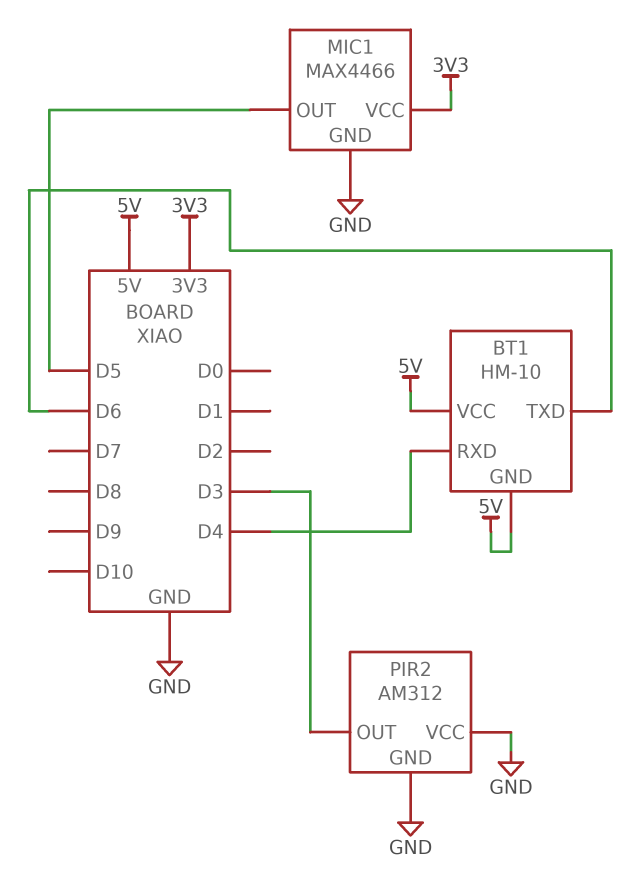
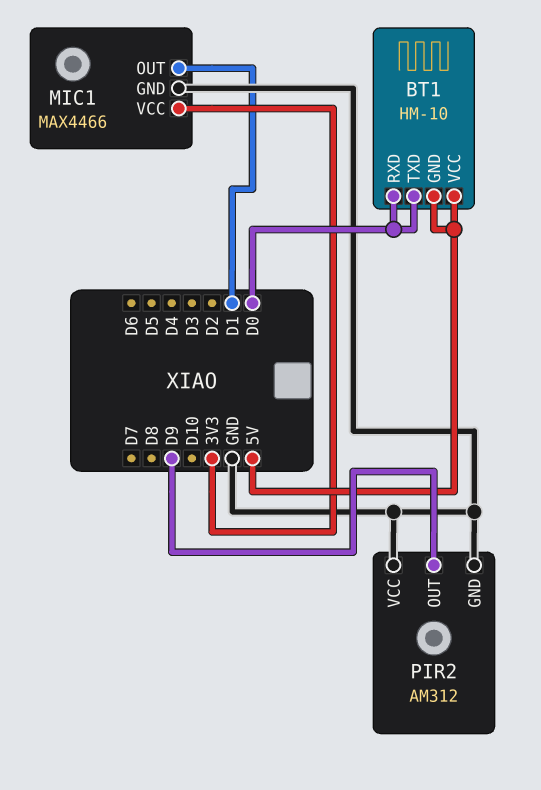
BT1 pin RXD: D4 -> D0
BT1 pin TXD: D6 -> D0
MIC1 pin OUT: D5 -> D1
PIR2 pin OUT: D3 -> D9

